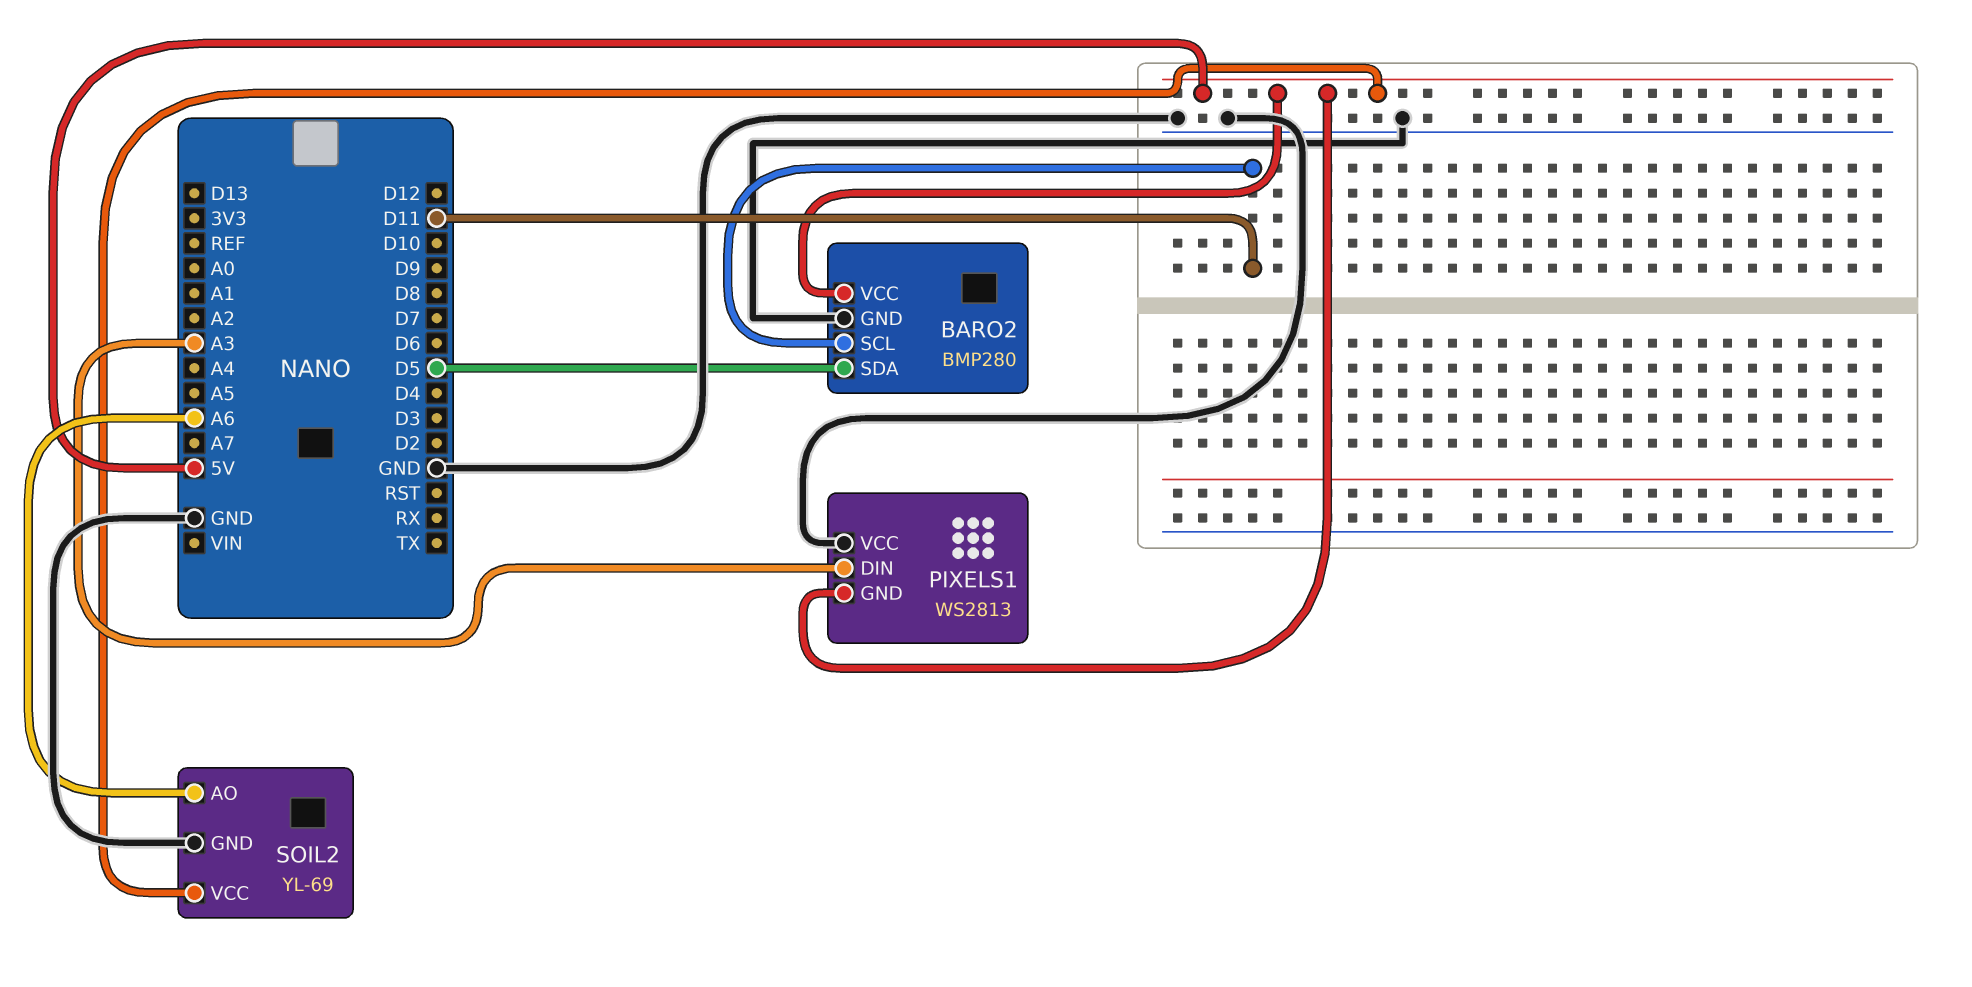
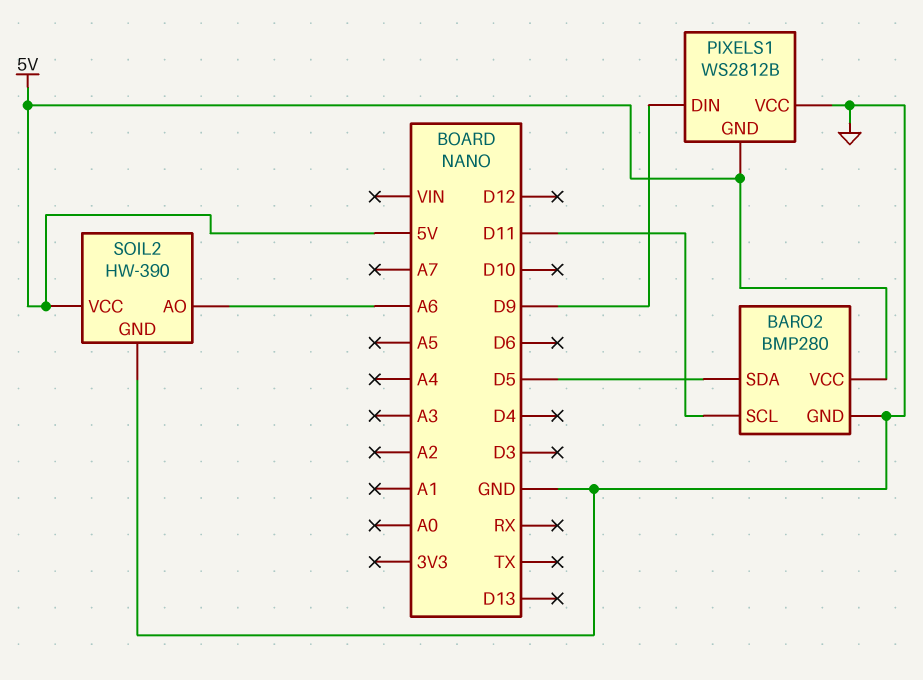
PIXELS1: WS2813 -> WS2812B
PIXELS1 pin DIN: A3 -> D9
SOIL2: YL-69 -> HW-390

